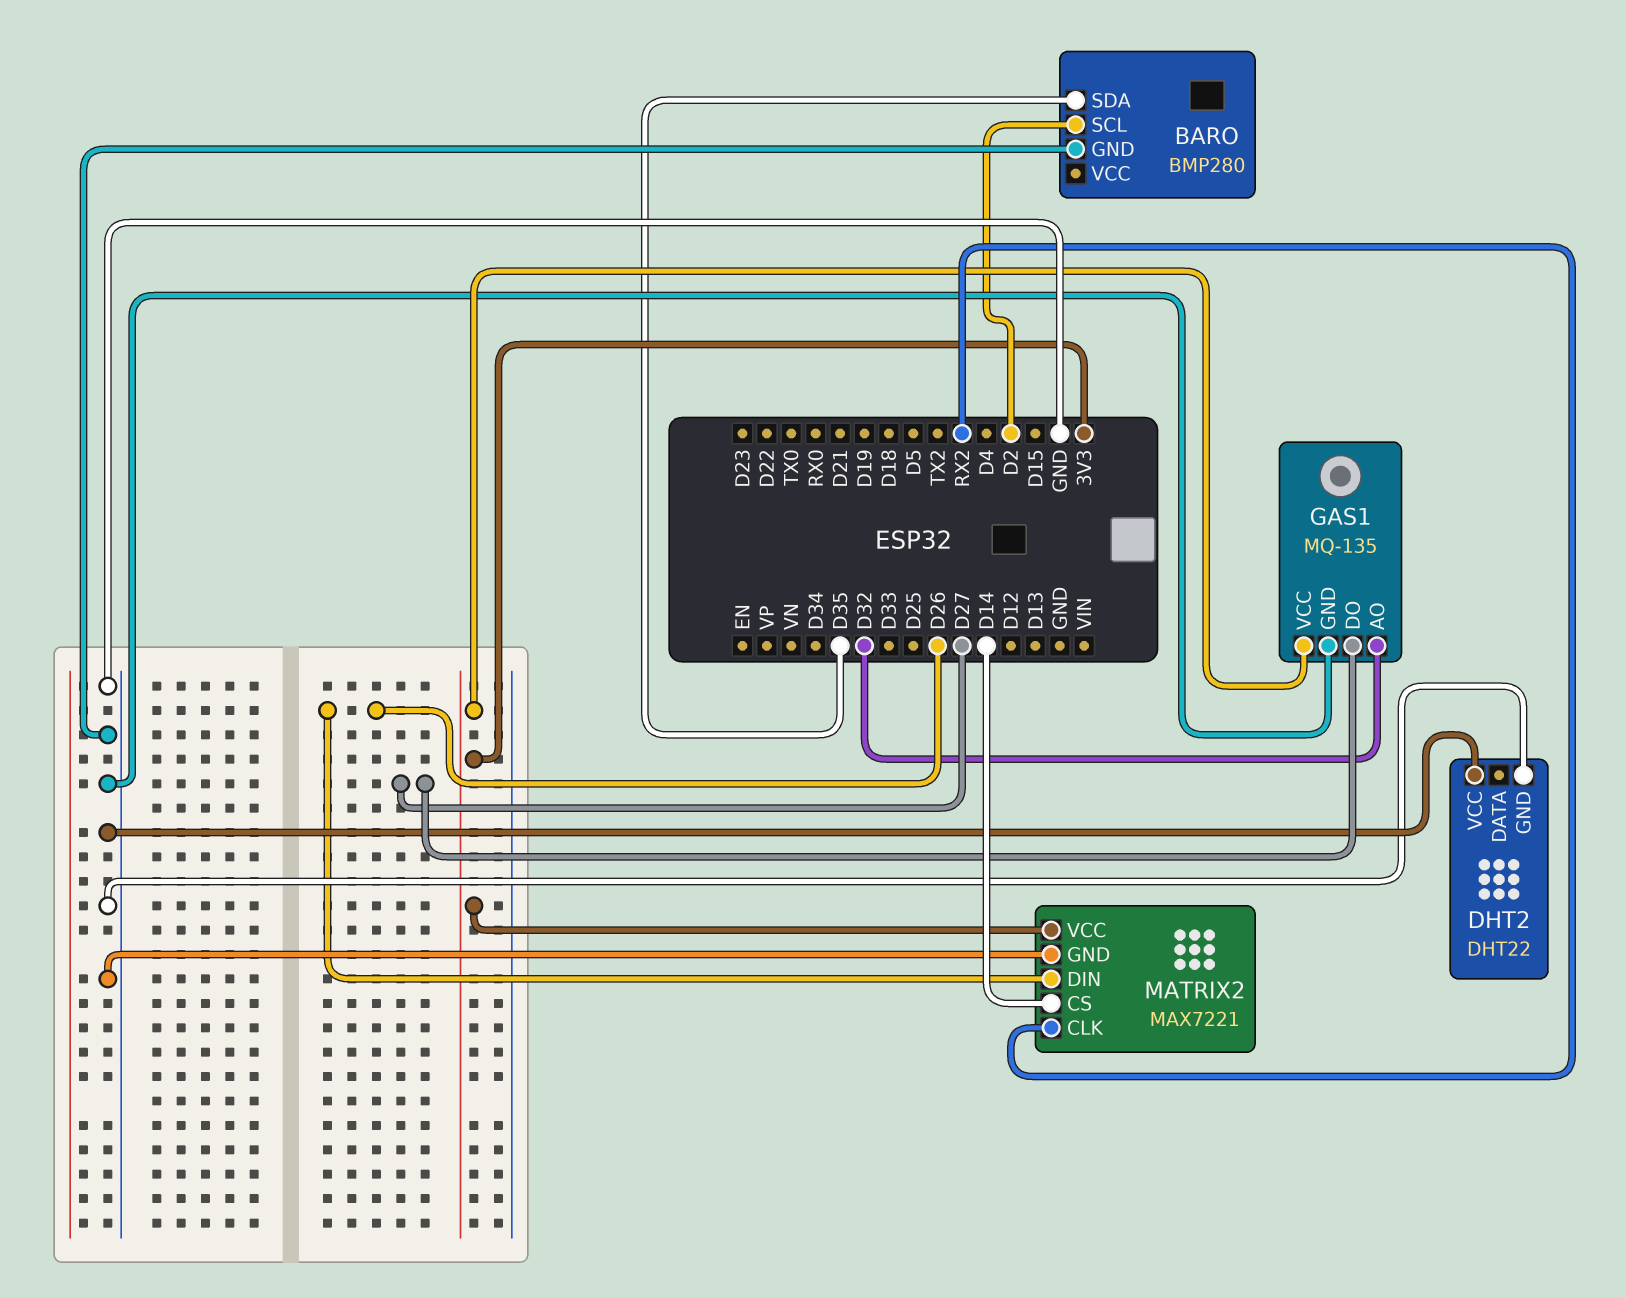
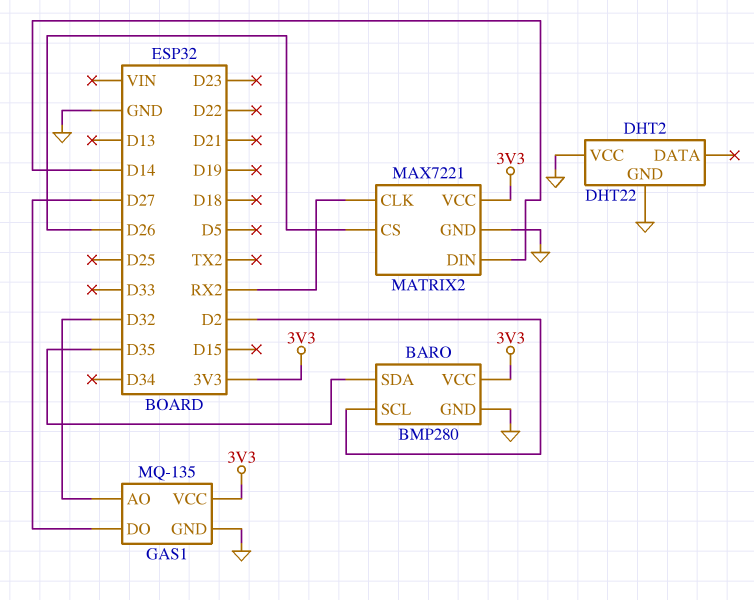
BARO pin VCC: none -> 3V3
MATRIX2 pin CS: D14 -> D26
MATRIX2 pin DIN: D26 -> D14

